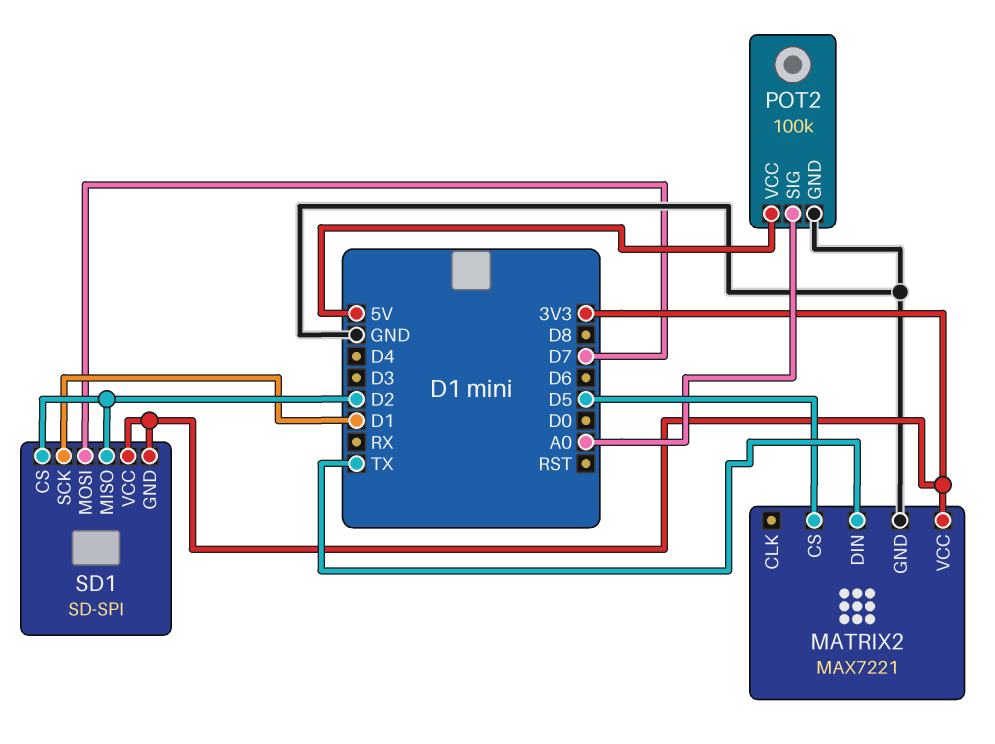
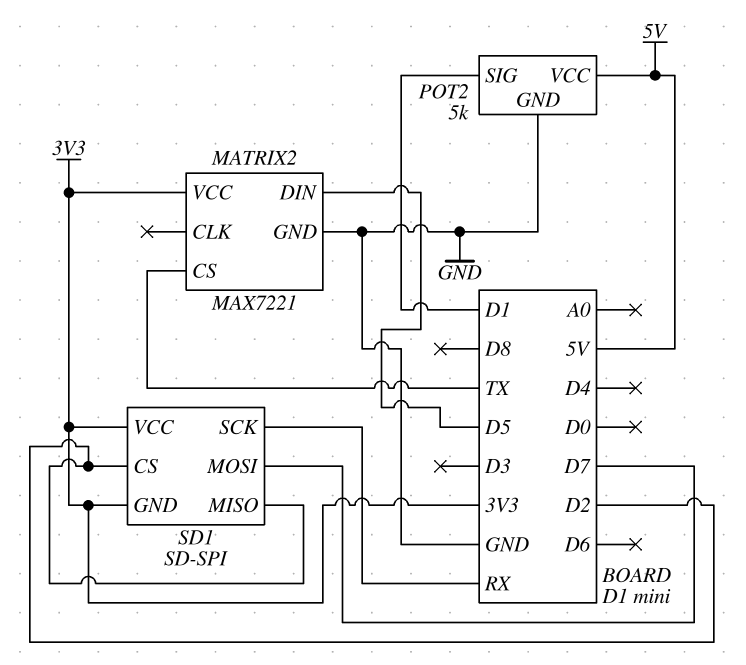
MATRIX2 pin CS: D5 -> TX
MATRIX2 pin DIN: TX -> D5
POT2: 100k -> 5k
POT2 pin SIG: A0 -> D1
SD1 pin SCK: D1 -> RX

